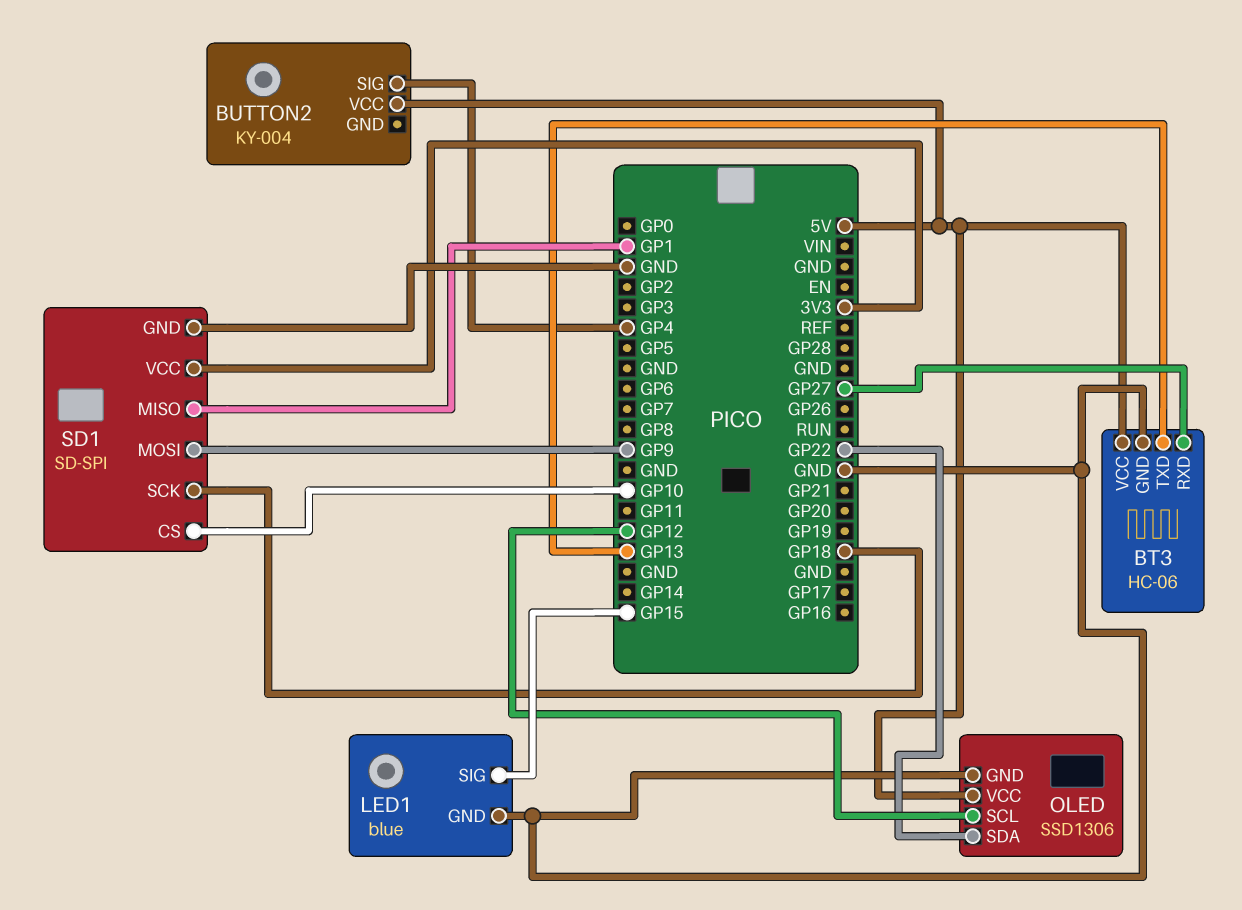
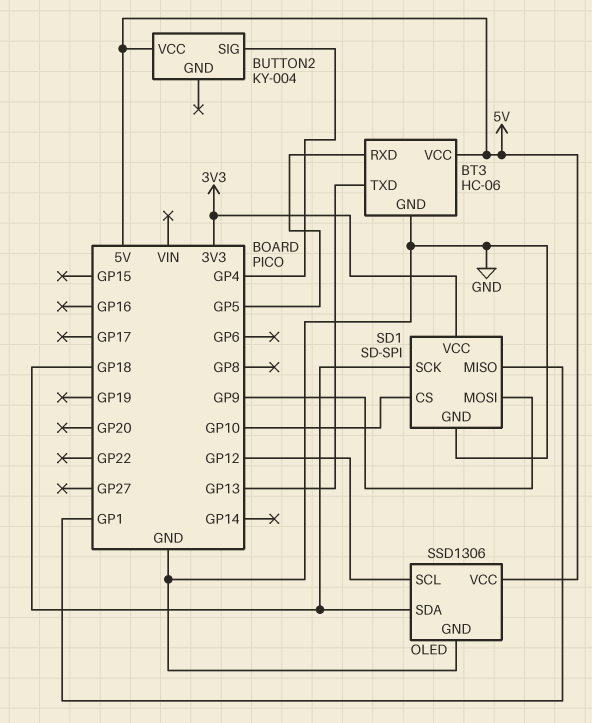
BT3 pin RXD: GP27 -> GP5
LED1: blue -> none
LED1 pin GND: GND -> none
LED1 pin SIG: GP15 -> none
OLED pin SDA: GP22 -> GP18

